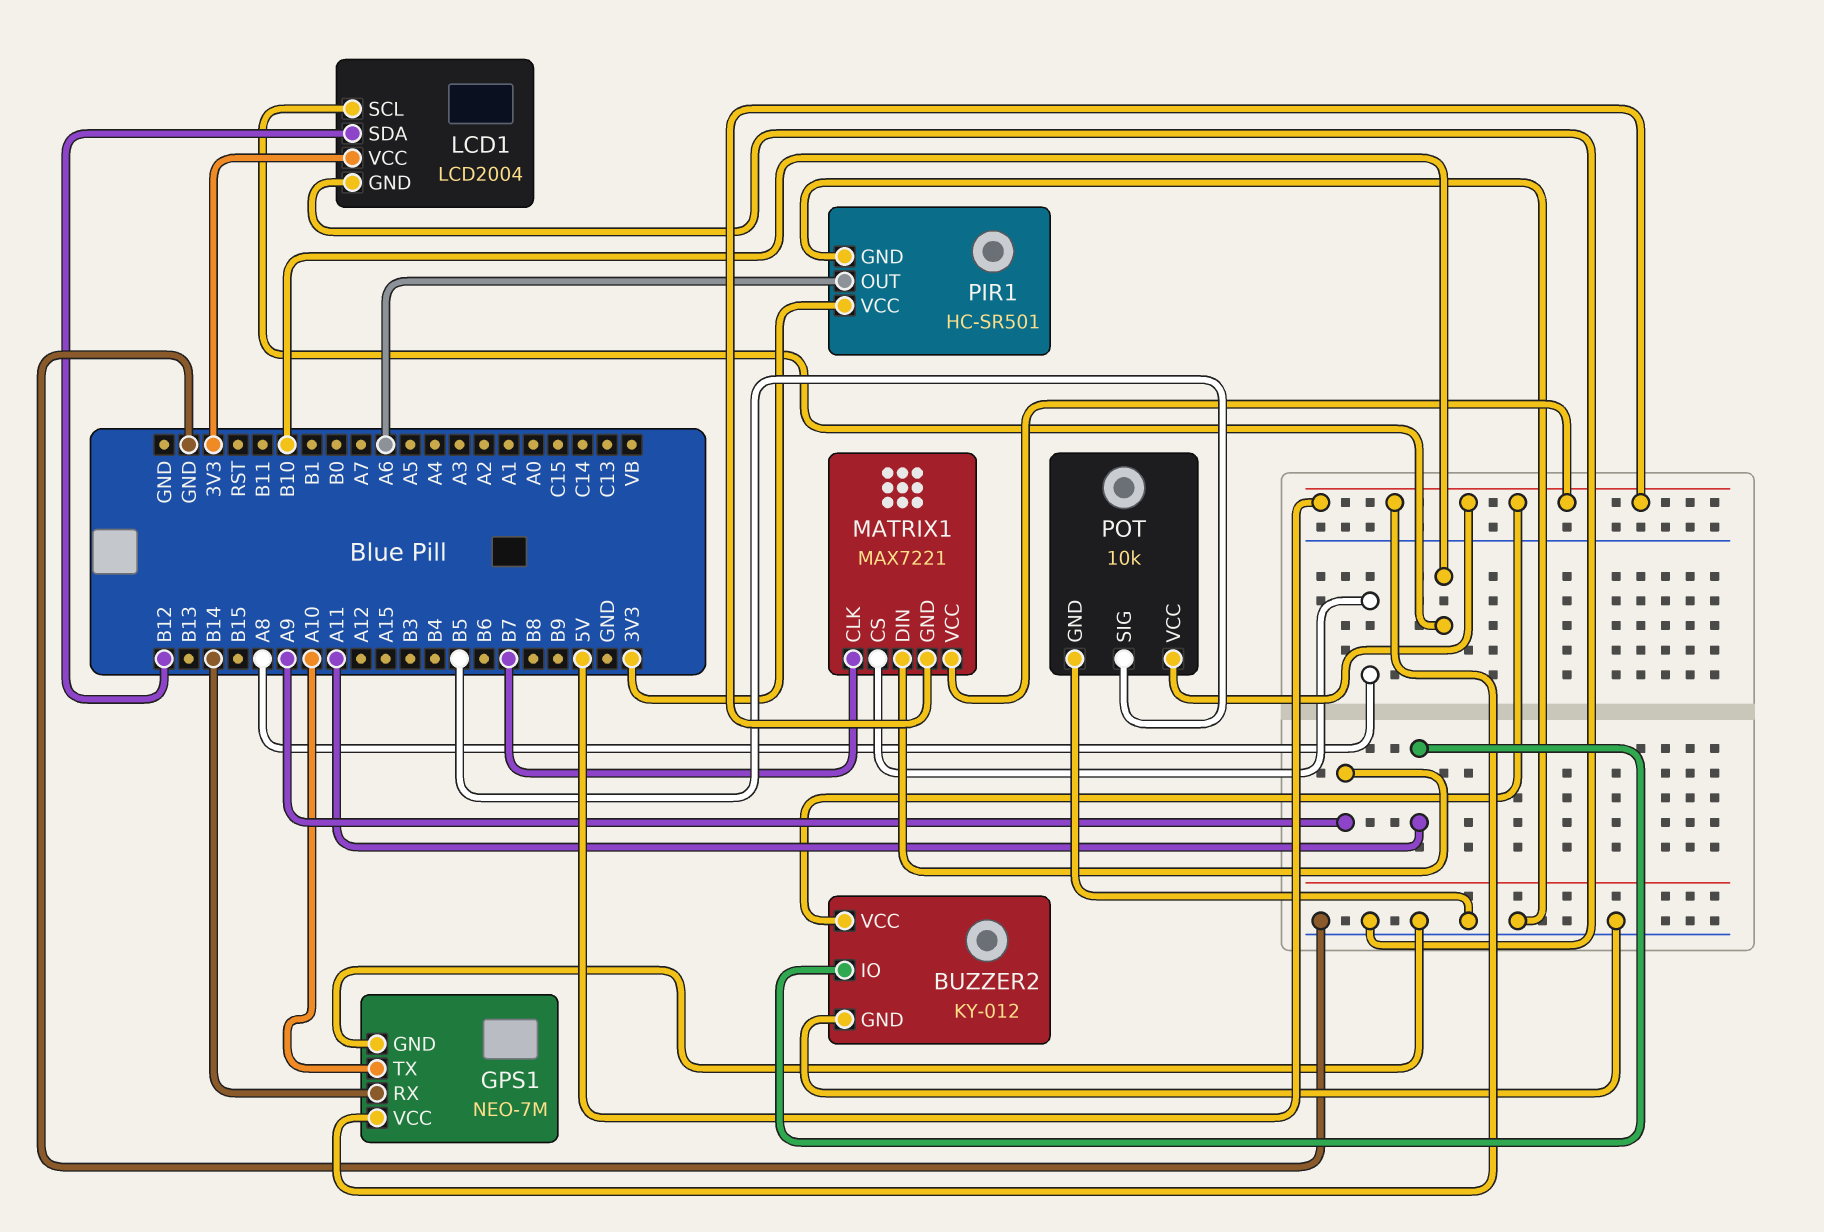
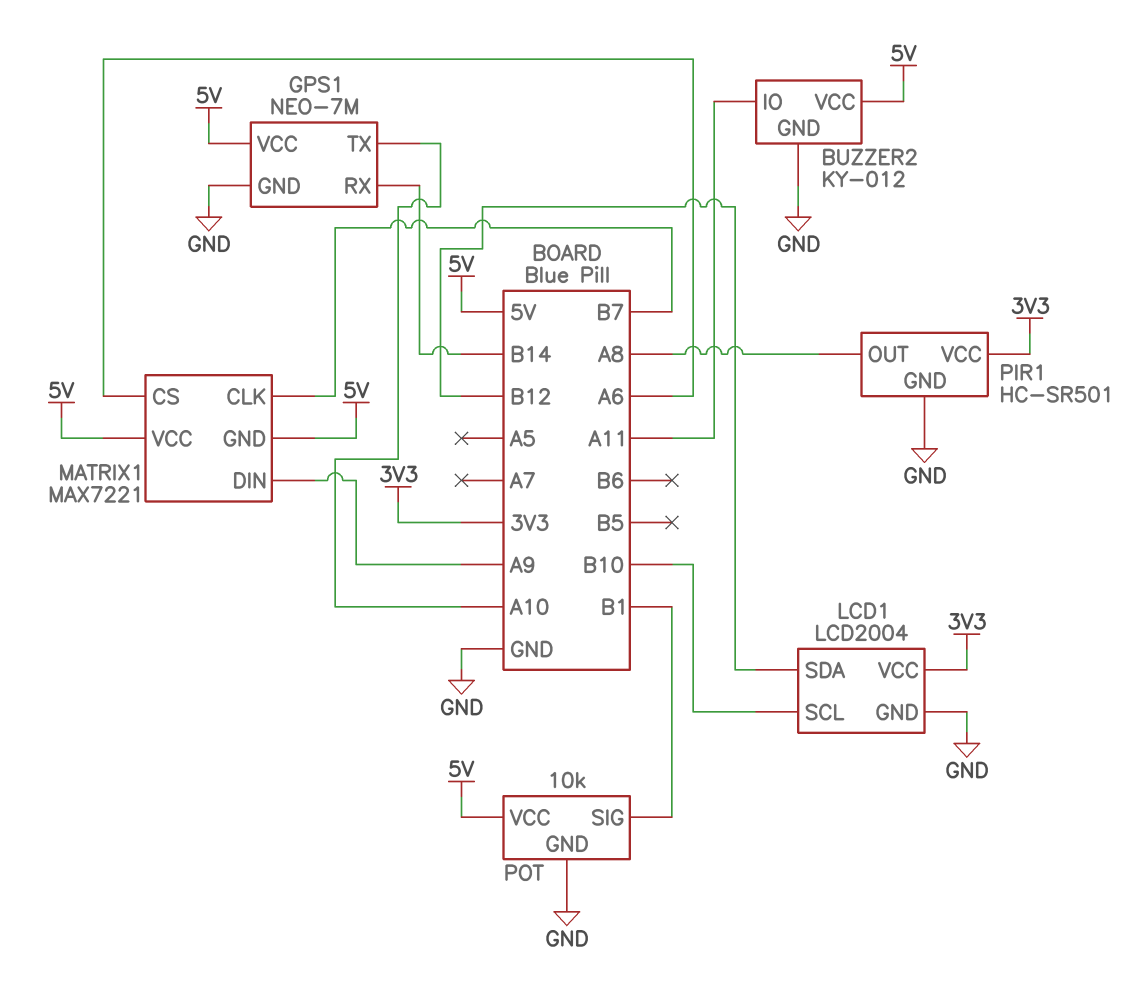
MATRIX1 pin CS: A8 -> A6
PIR1 pin OUT: A6 -> A8
POT pin SIG: B5 -> B1

